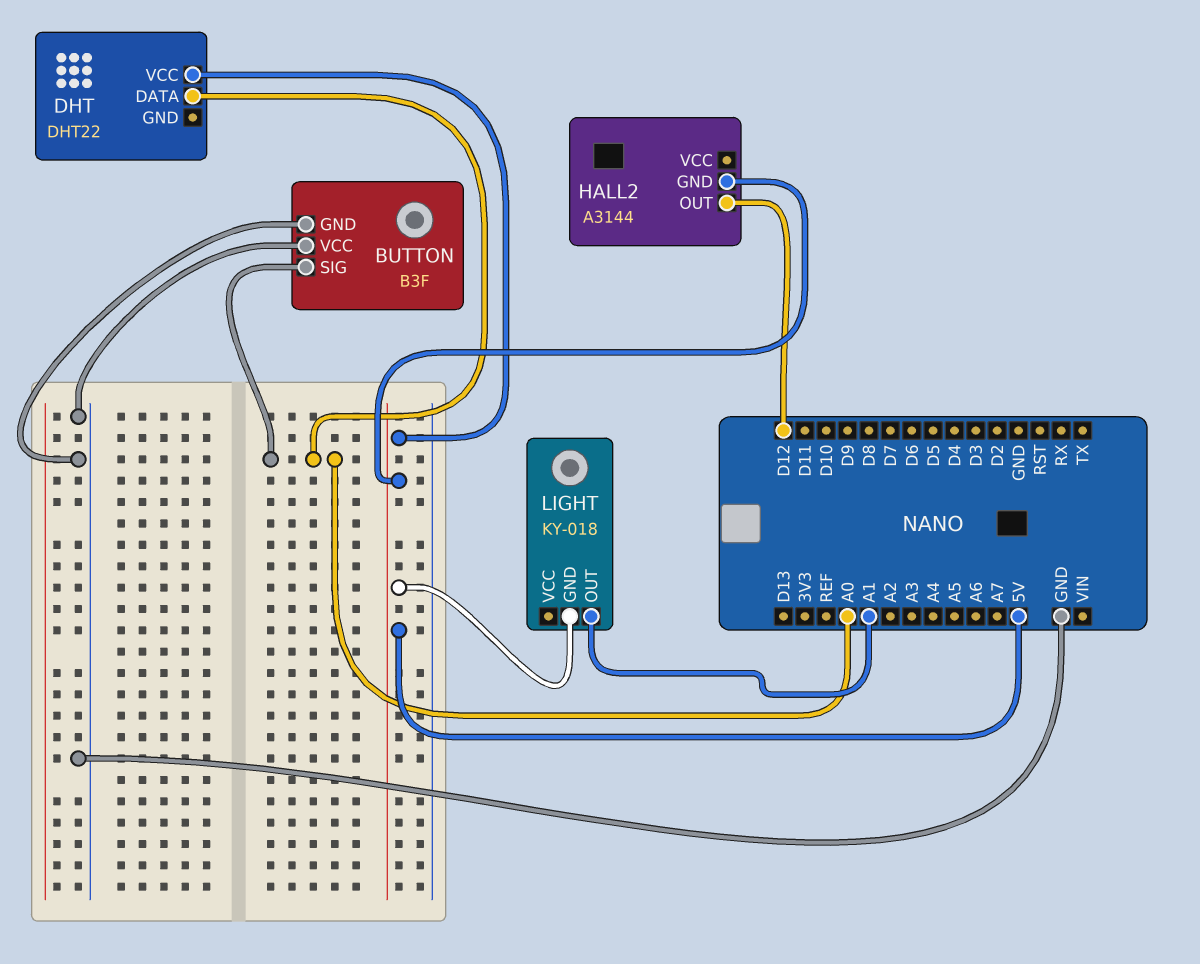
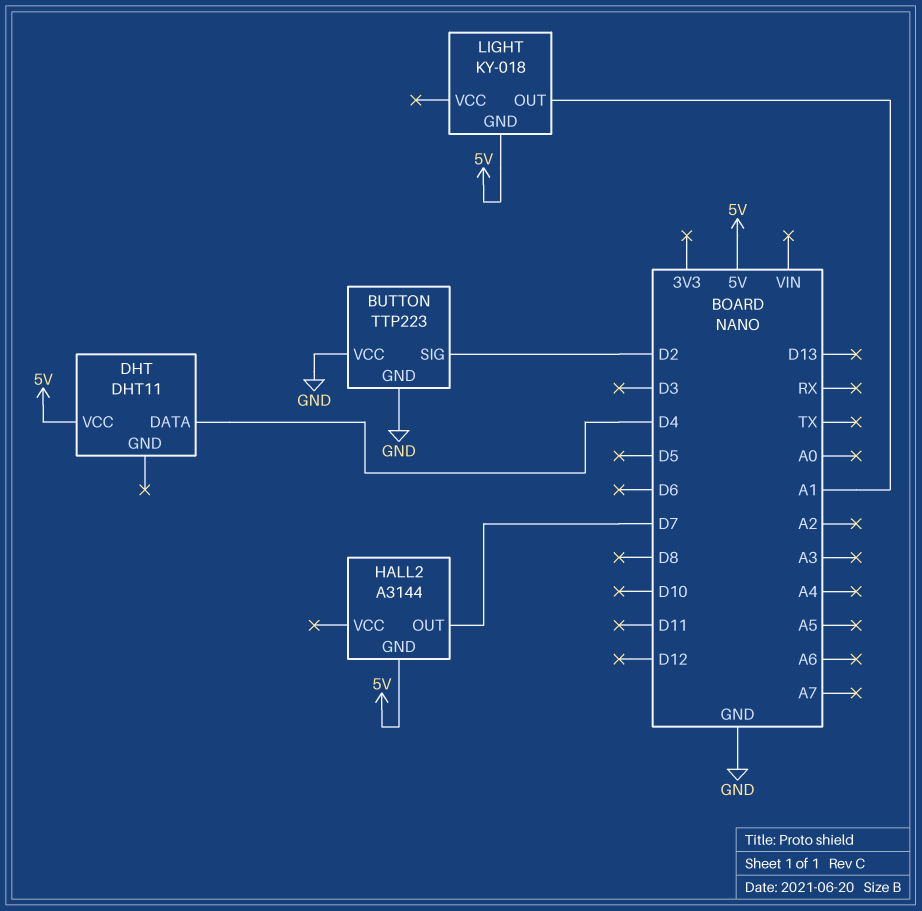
BUTTON: B3F -> TTP223
BUTTON pin SIG: A0 -> D2
DHT: DHT22 -> DHT11
DHT pin DATA: A0 -> D4
HALL2 pin OUT: D12 -> D7

